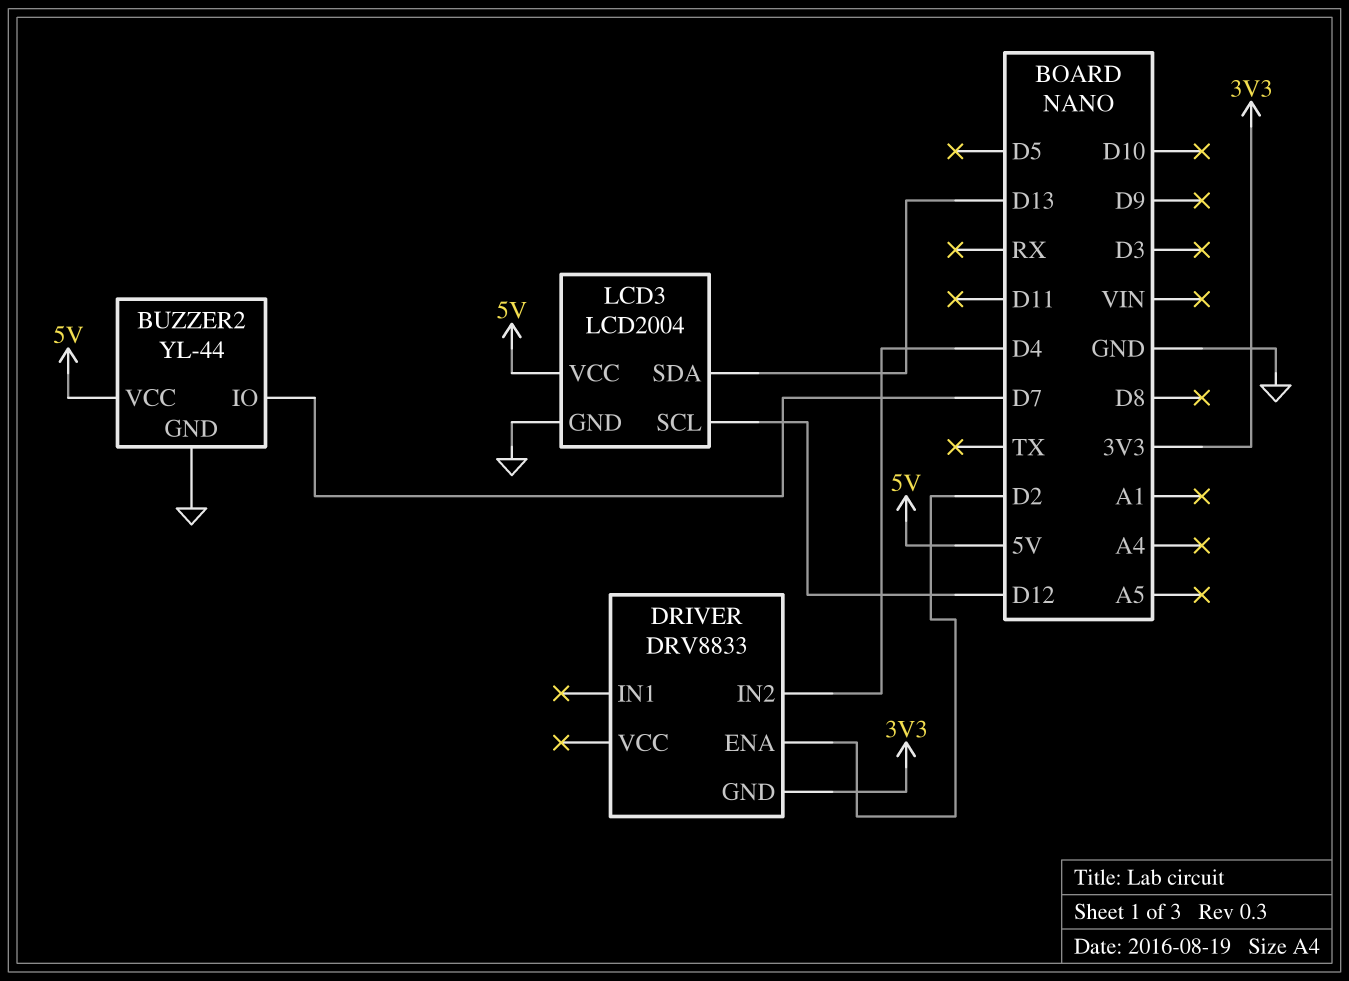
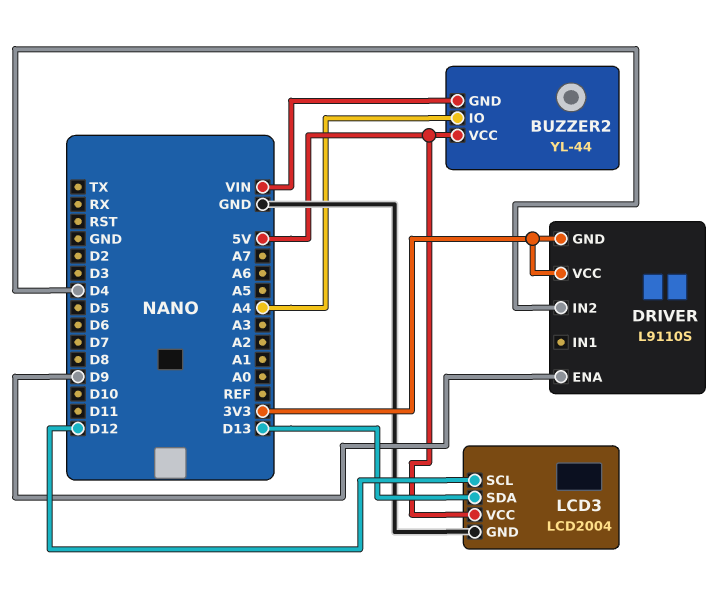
BUZZER2 pin GND: GND -> VIN
BUZZER2 pin IO: D7 -> A4
DRIVER: DRV8833 -> L9110S
DRIVER pin ENA: D2 -> D9
DRIVER pin VCC: none -> 3V3

